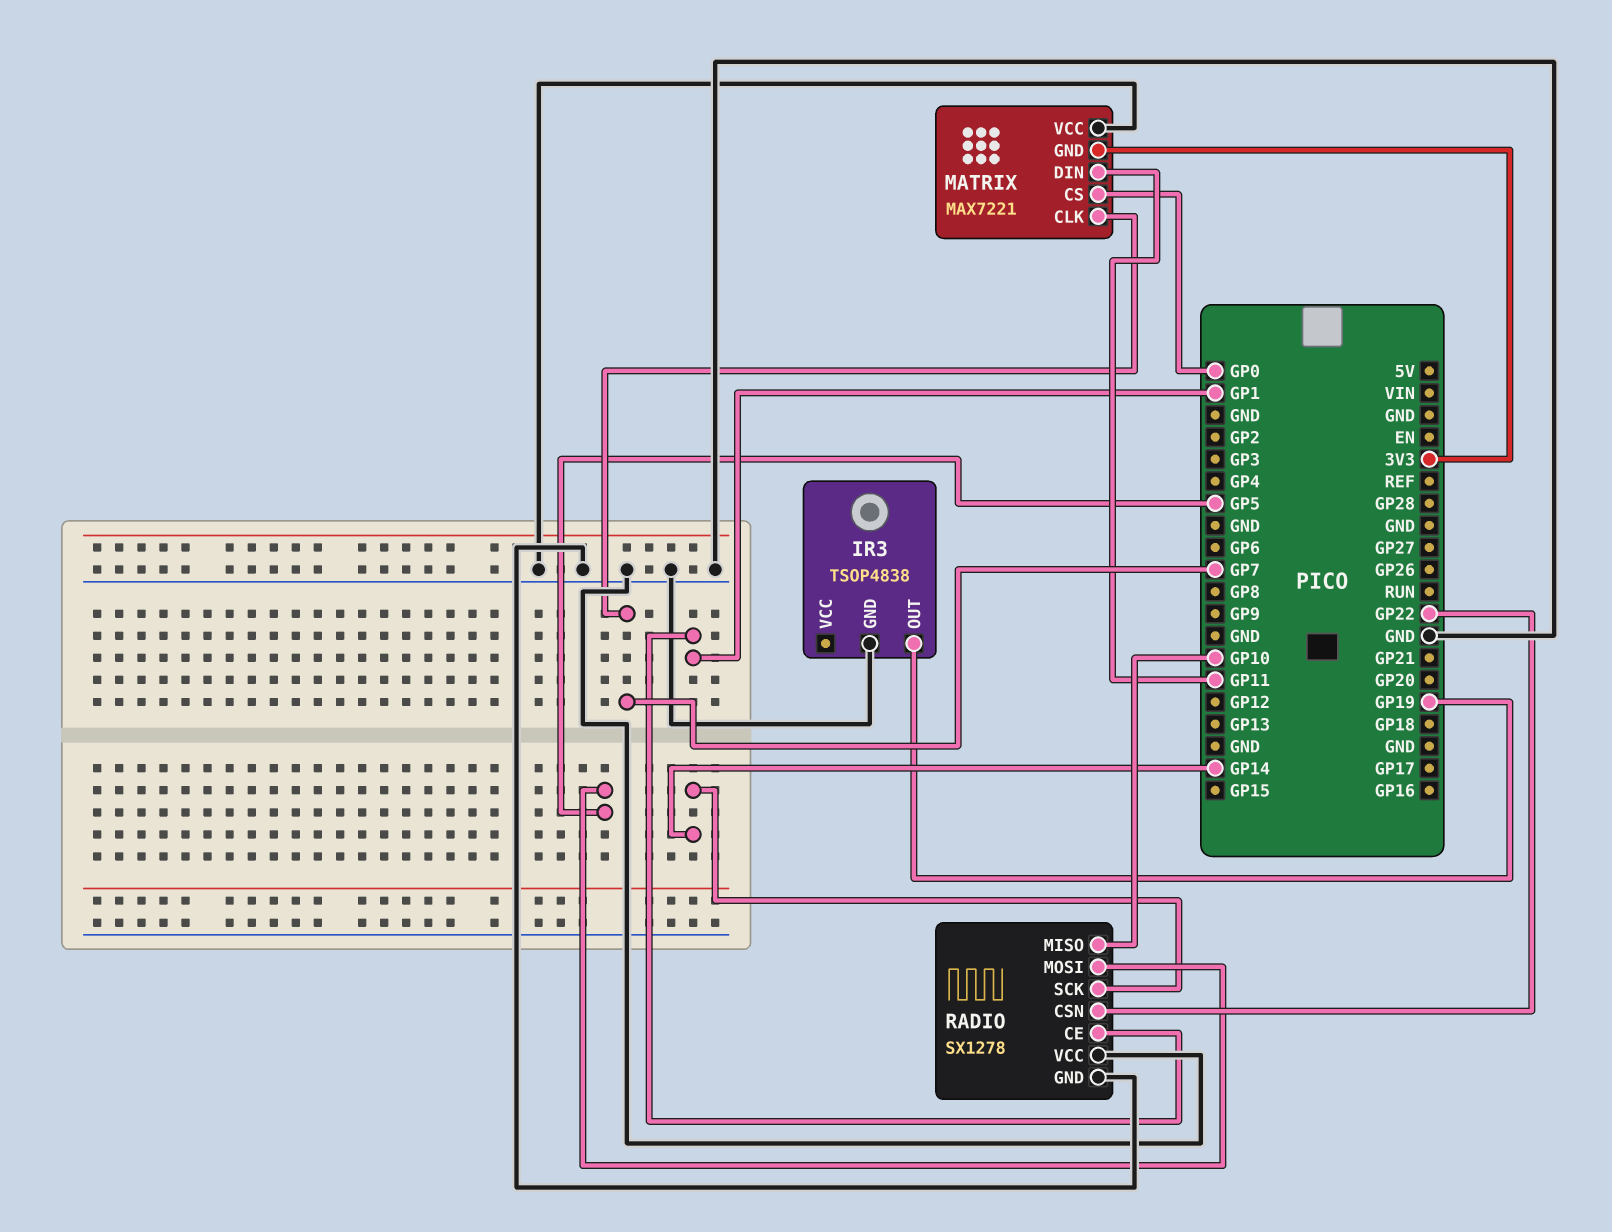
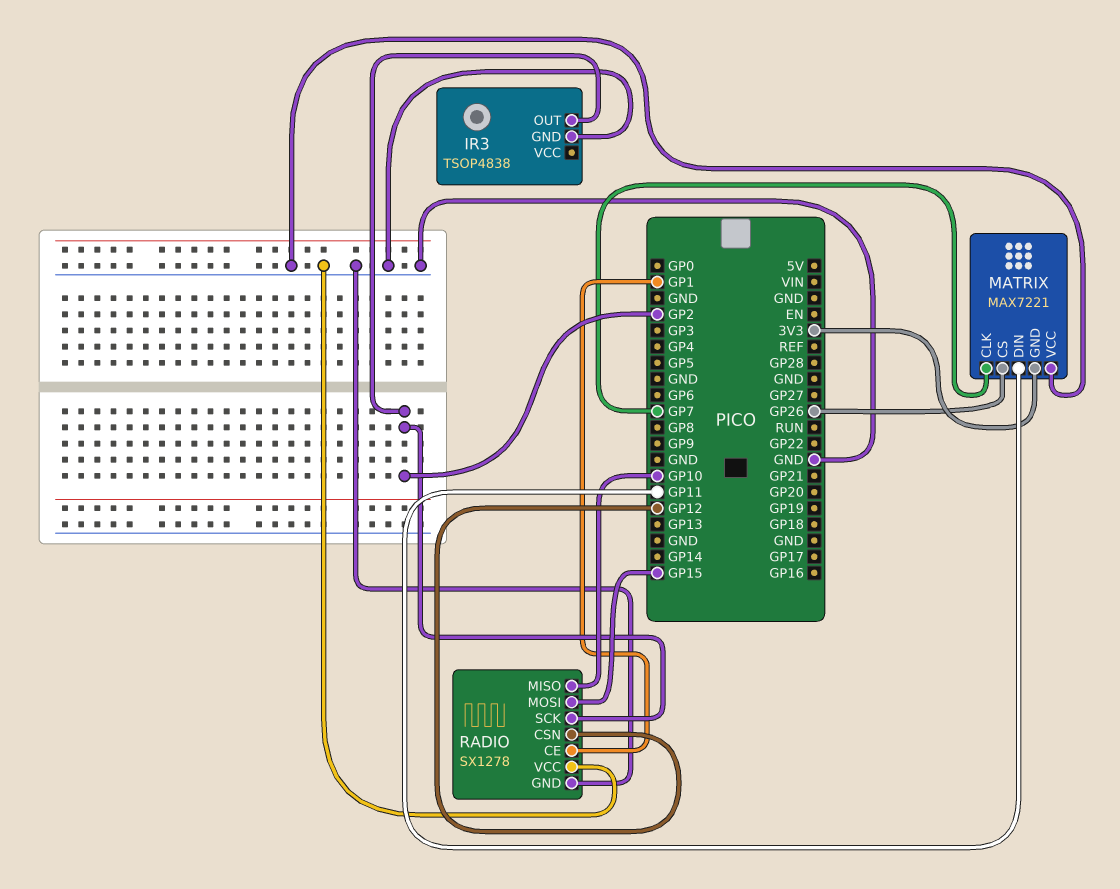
IR3 pin OUT: GP19 -> GP2
MATRIX pin CS: GP0 -> GP26
RADIO pin CSN: GP22 -> GP12
RADIO pin MOSI: GP5 -> GP15
RADIO pin SCK: GP14 -> GP2

